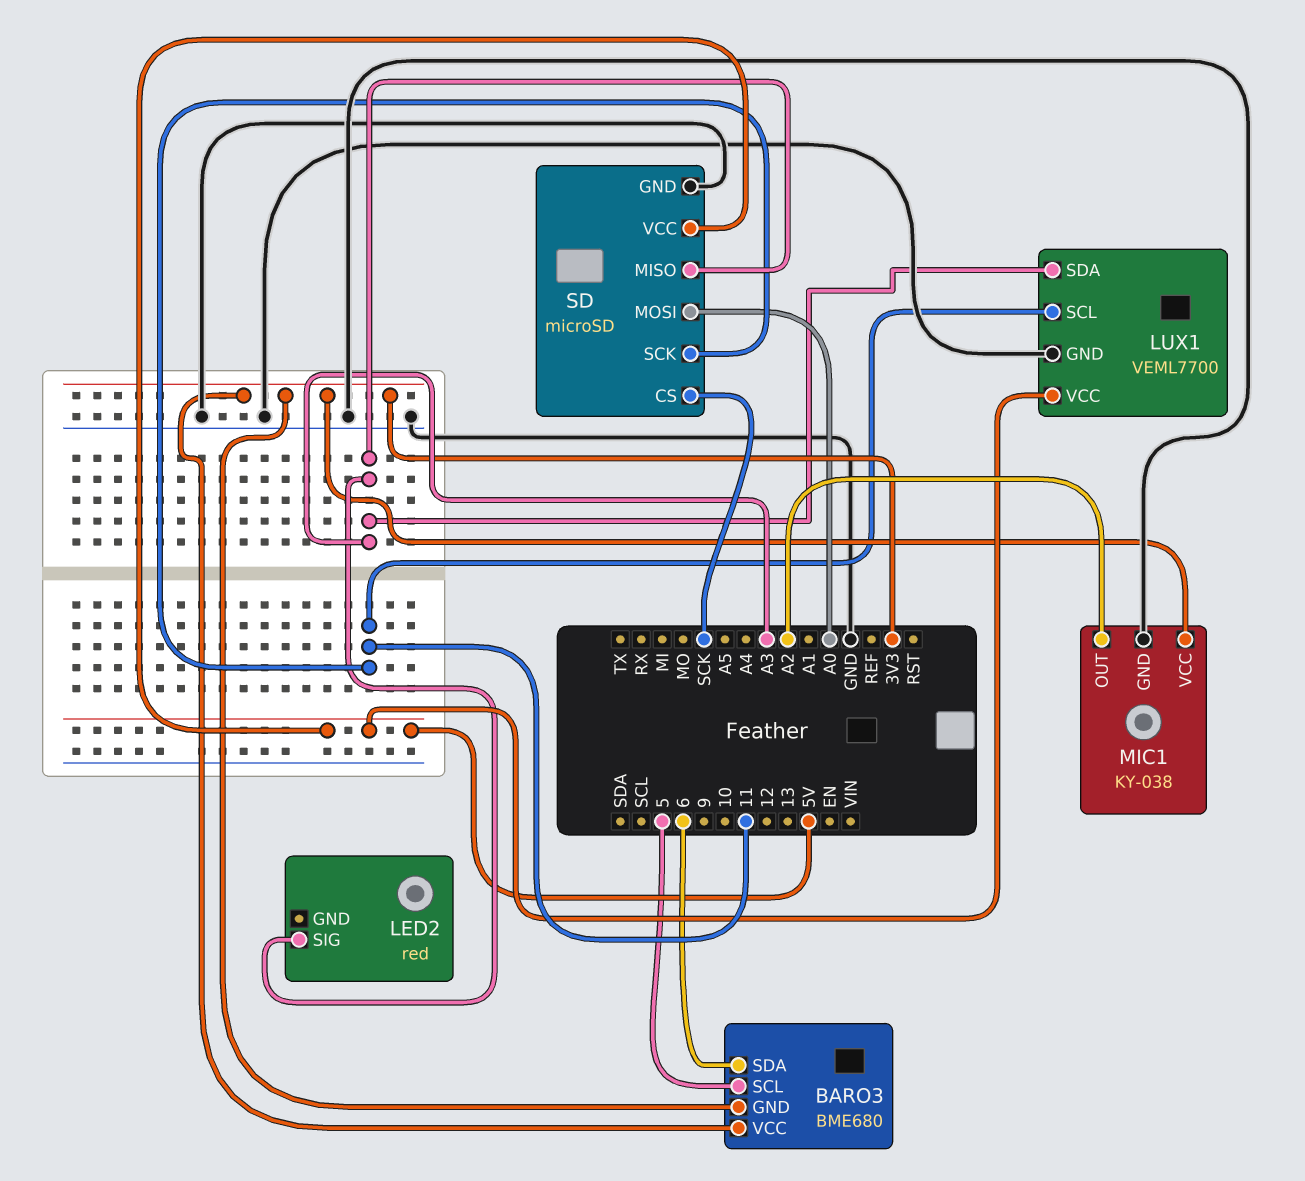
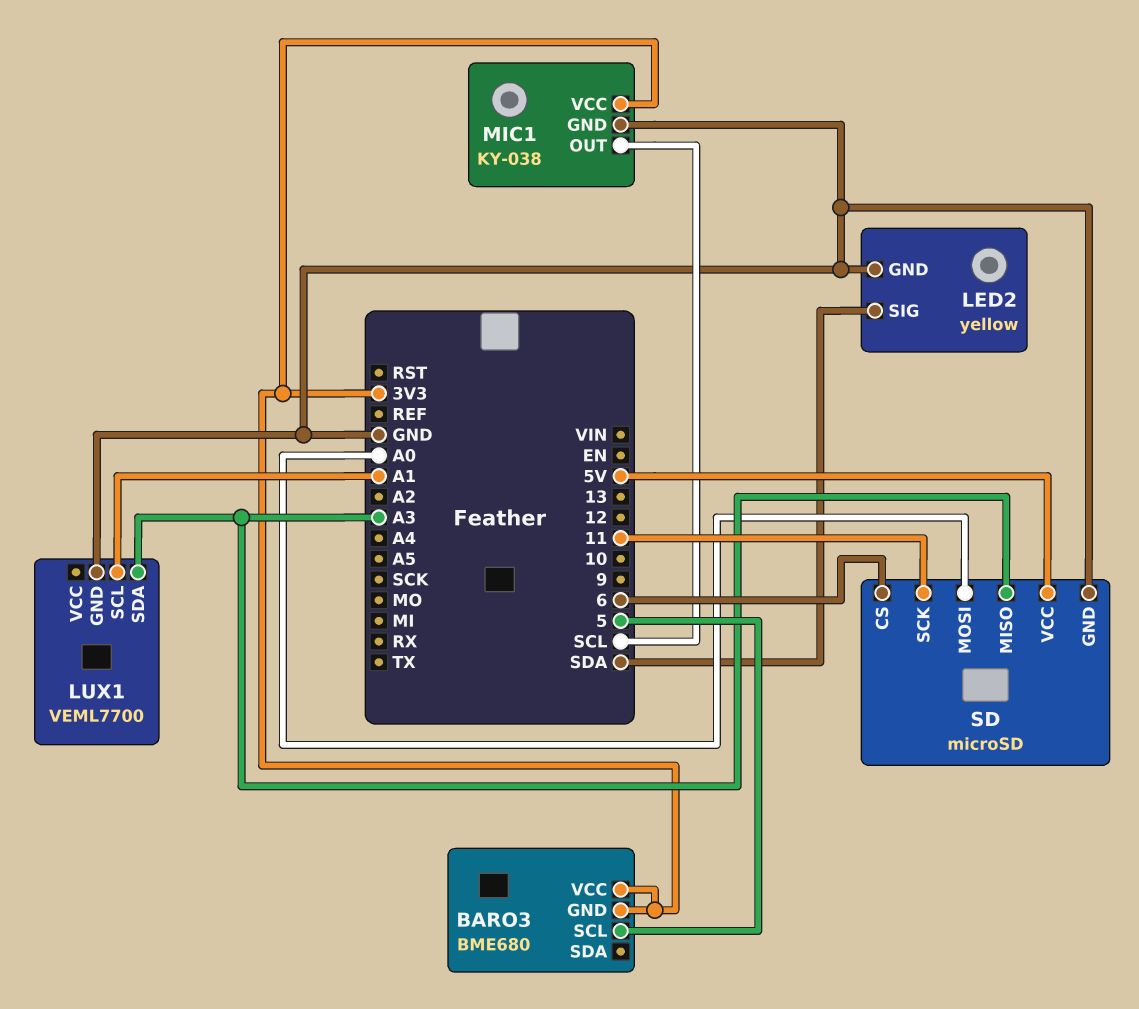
BARO3 pin SDA: 6 -> none
LED2: red -> yellow
LED2 pin GND: none -> GND
LED2 pin SIG: A3 -> SDA
LUX1 pin SCL: 11 -> A1
LUX1 pin VCC: 5V -> none
MIC1 pin OUT: A2 -> SCL
SD pin CS: SCK -> 6

